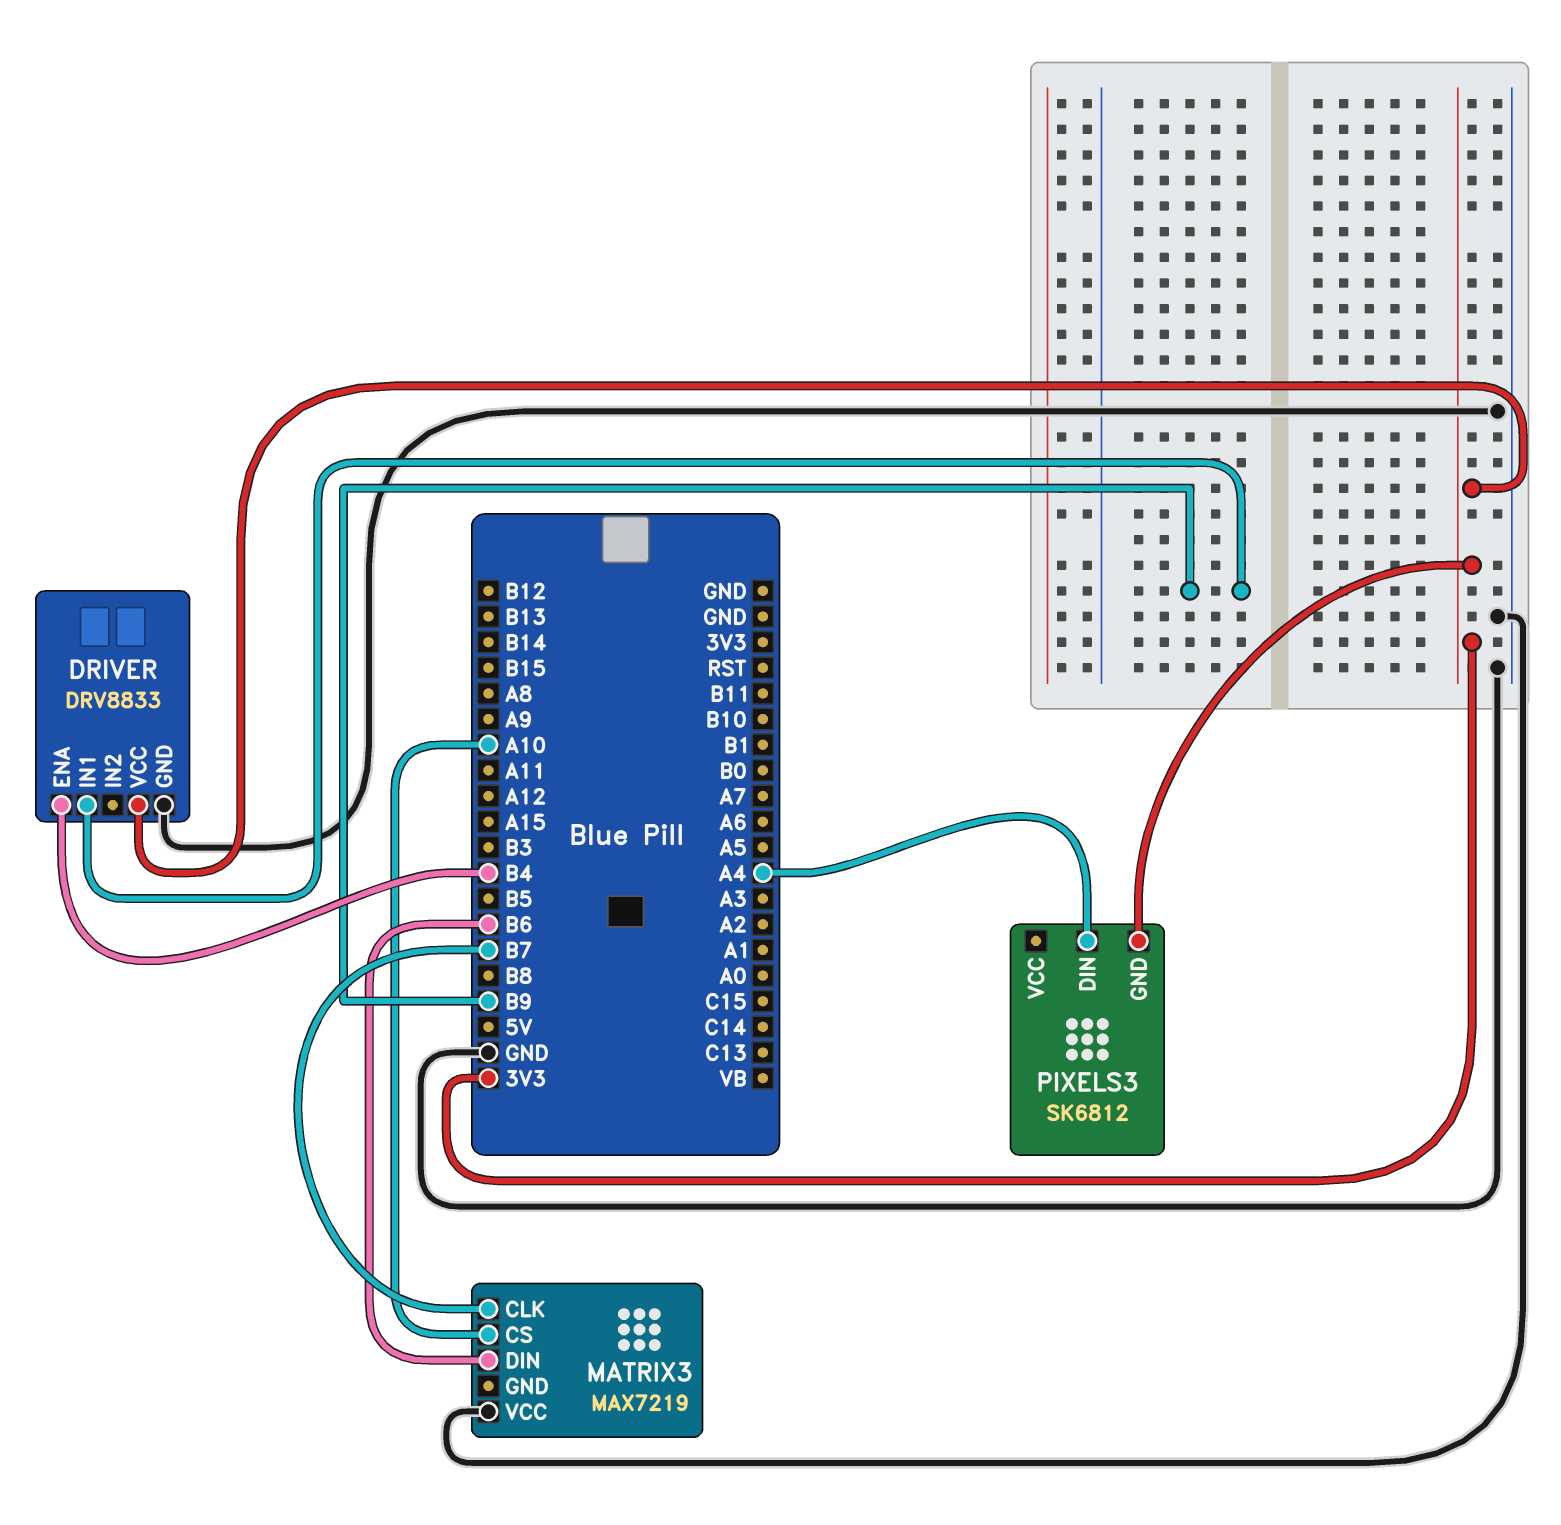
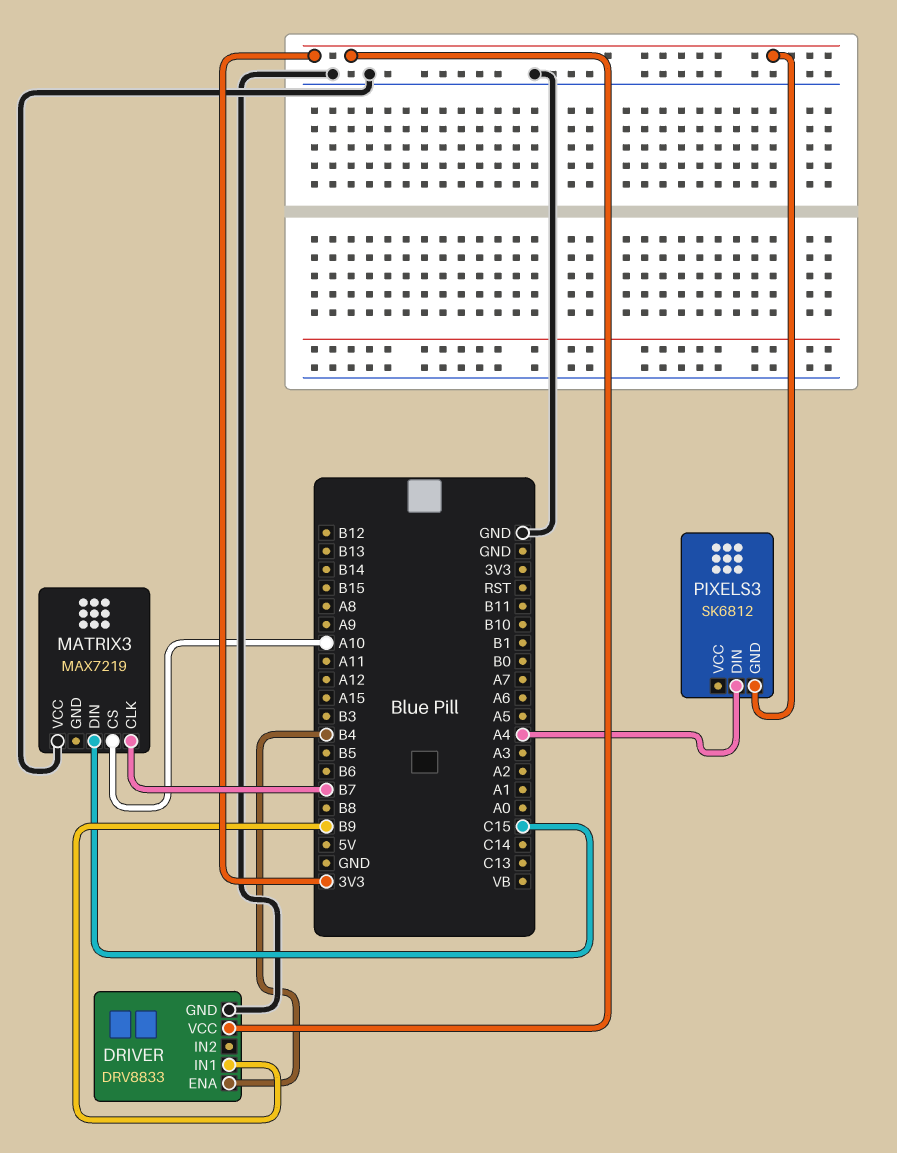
MATRIX3 pin DIN: B6 -> C15

